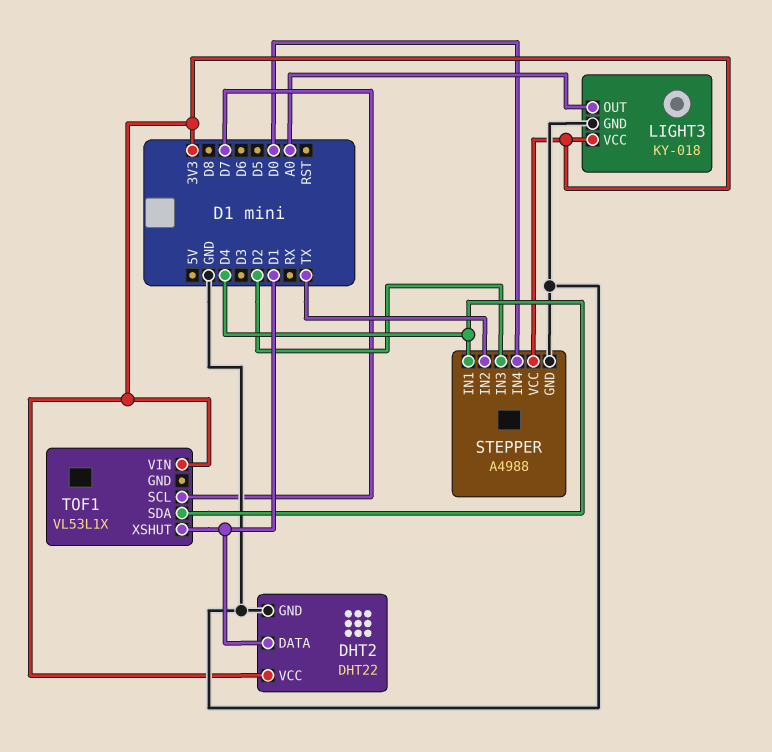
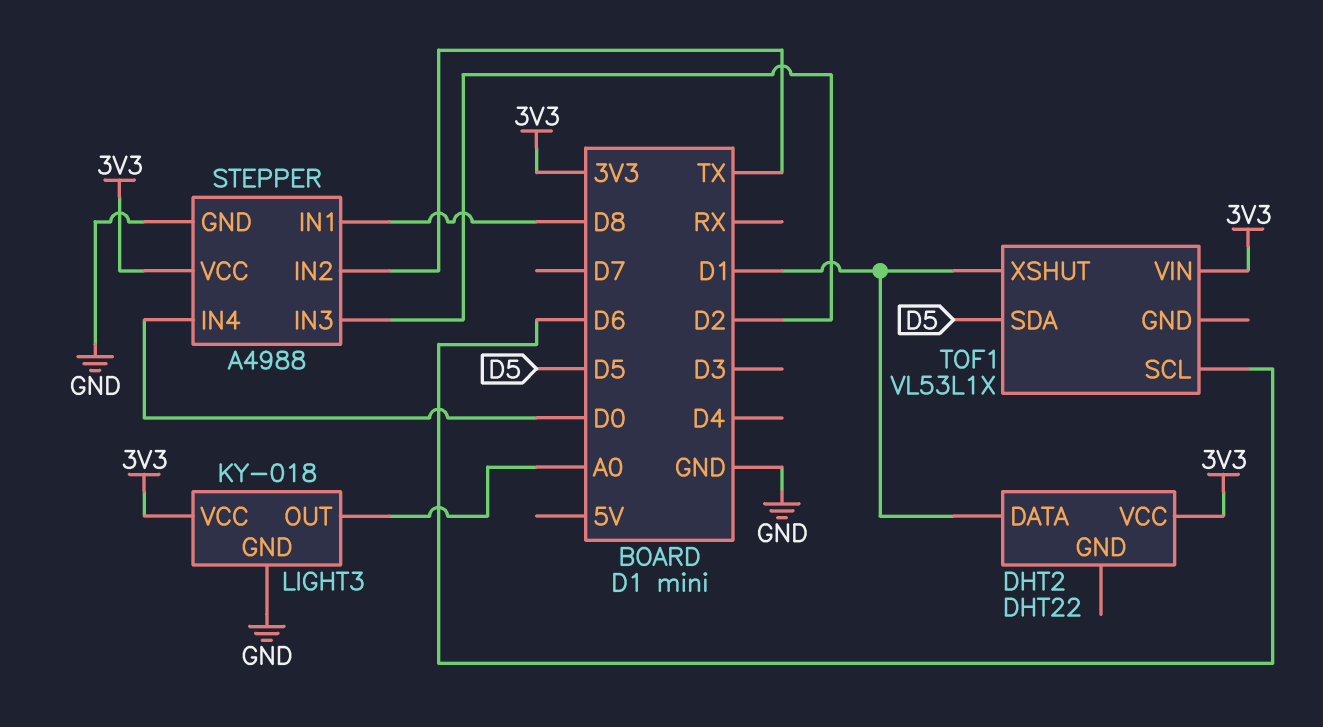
DHT2 pin GND: GND -> none
STEPPER pin IN1: D4 -> D8
TOF1 pin SCL: D7 -> D6
TOF1 pin SDA: D4 -> D5

